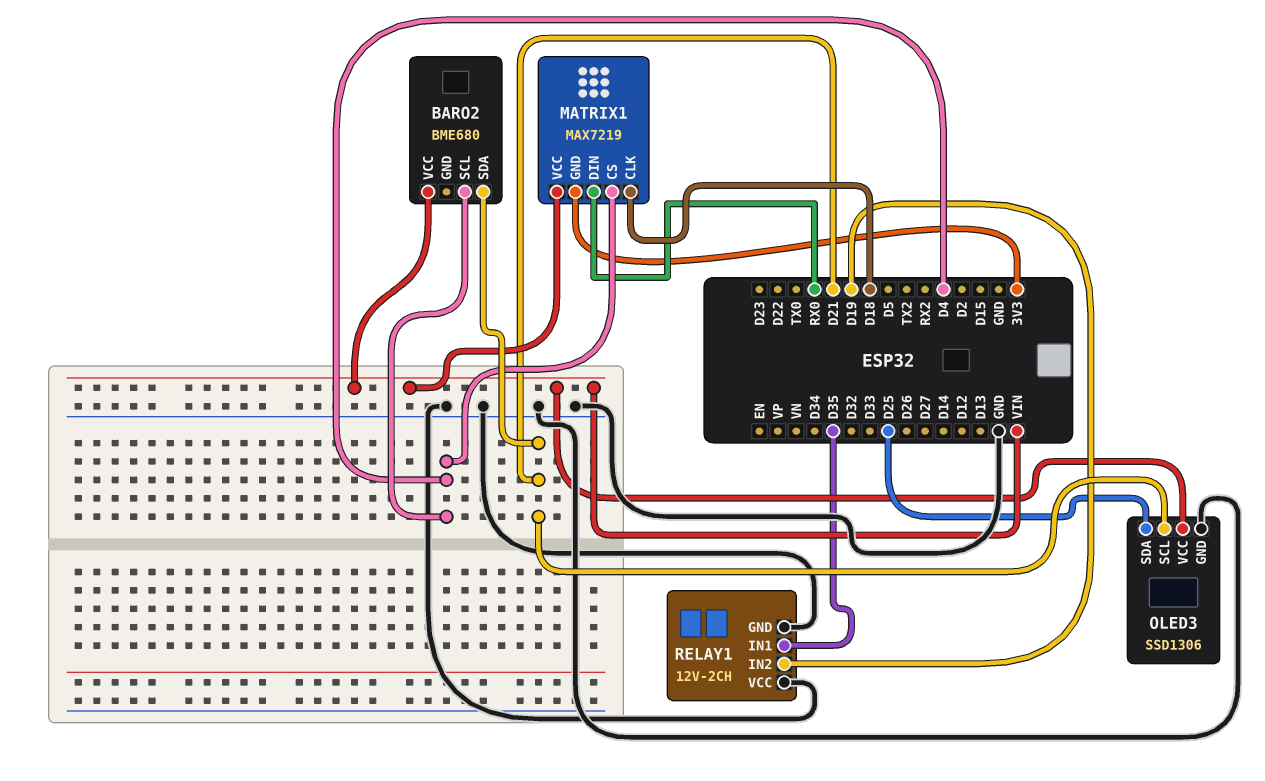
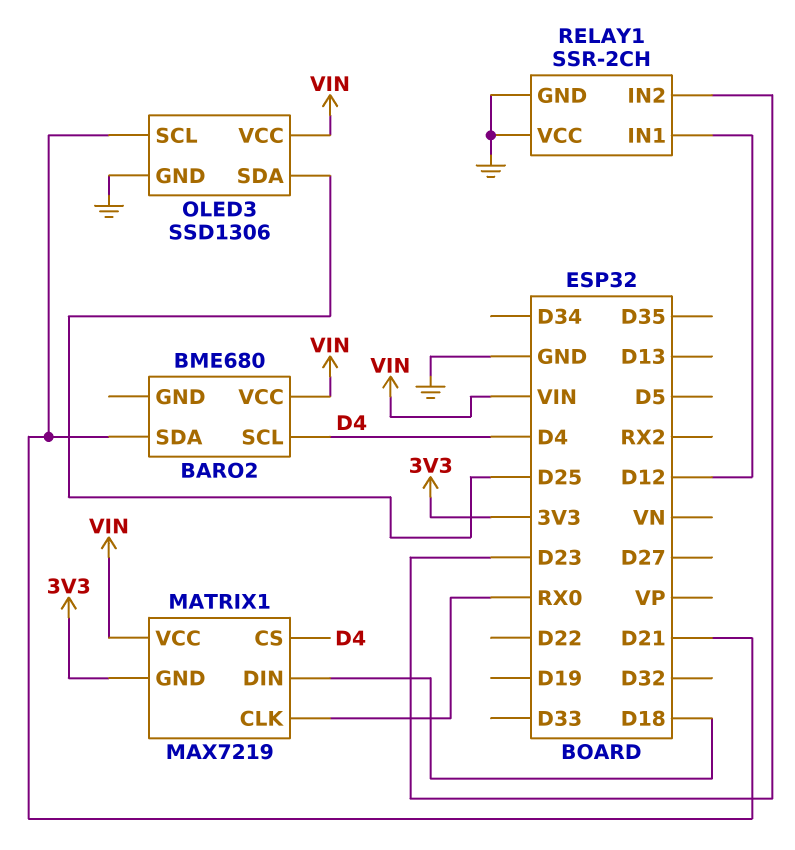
MATRIX1 pin CLK: D18 -> RX0
MATRIX1 pin DIN: RX0 -> D18
RELAY1: 12V-2CH -> SSR-2CH
RELAY1 pin IN1: D35 -> D12
RELAY1 pin IN2: D19 -> D23

